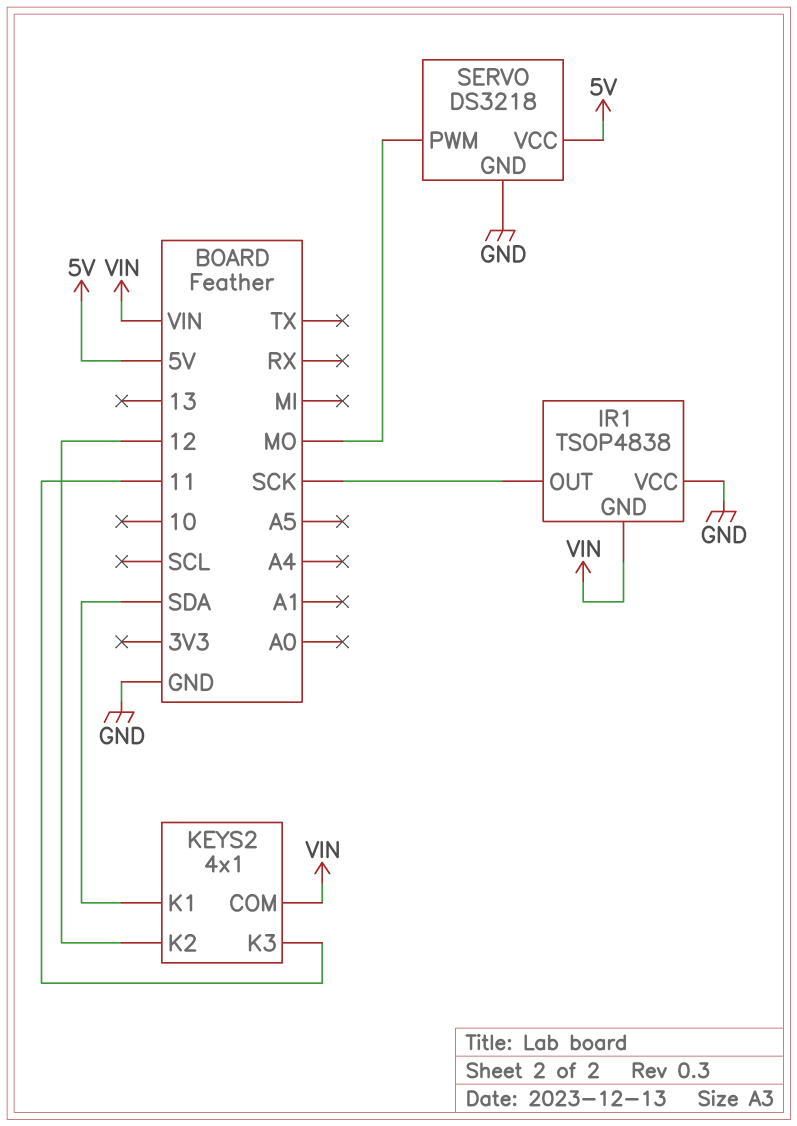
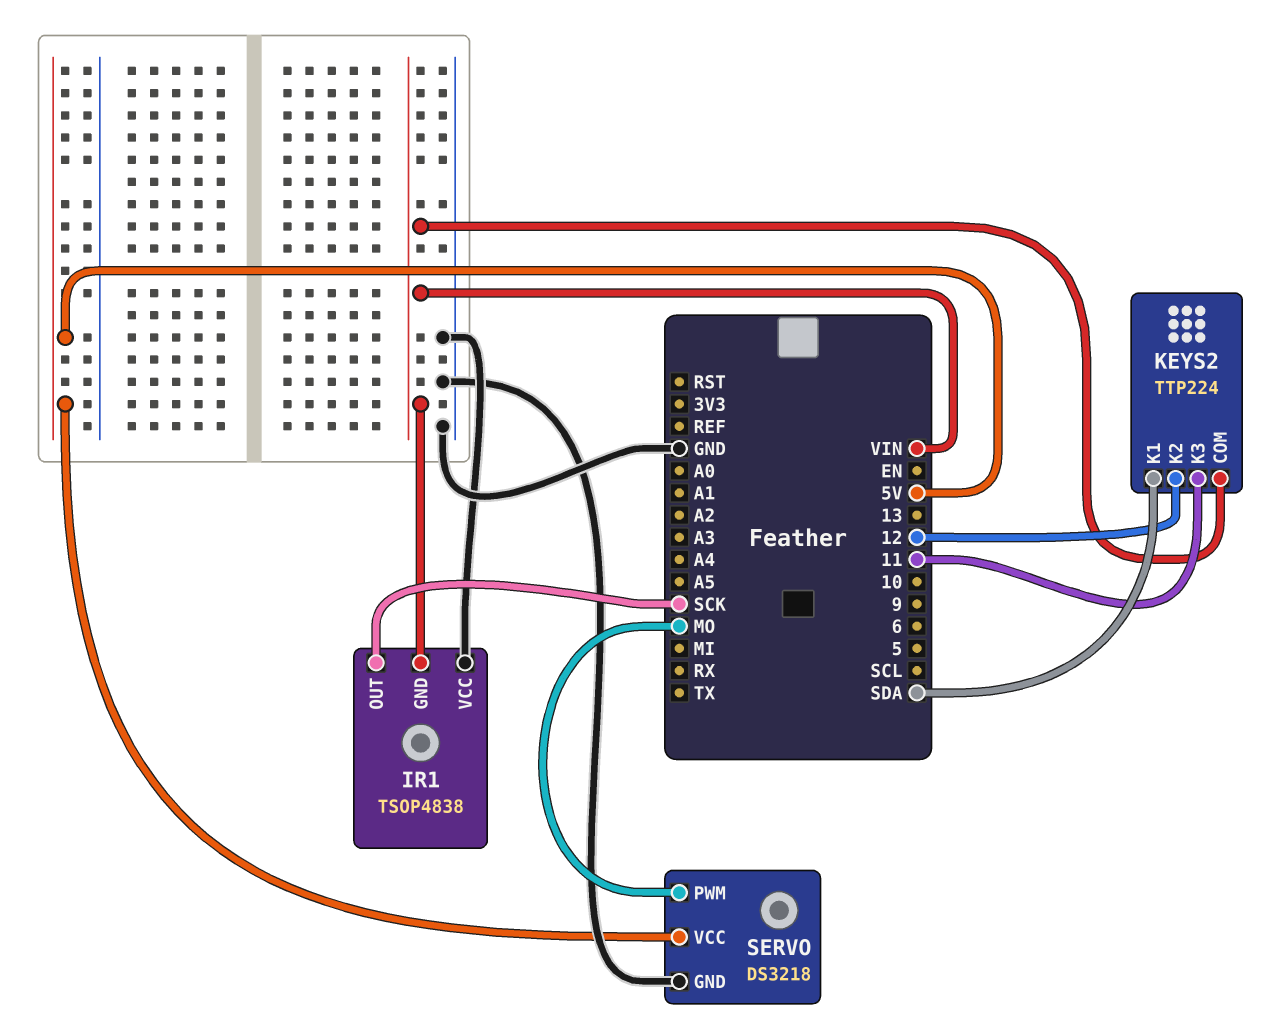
KEYS2: 4x1 -> TTP224

